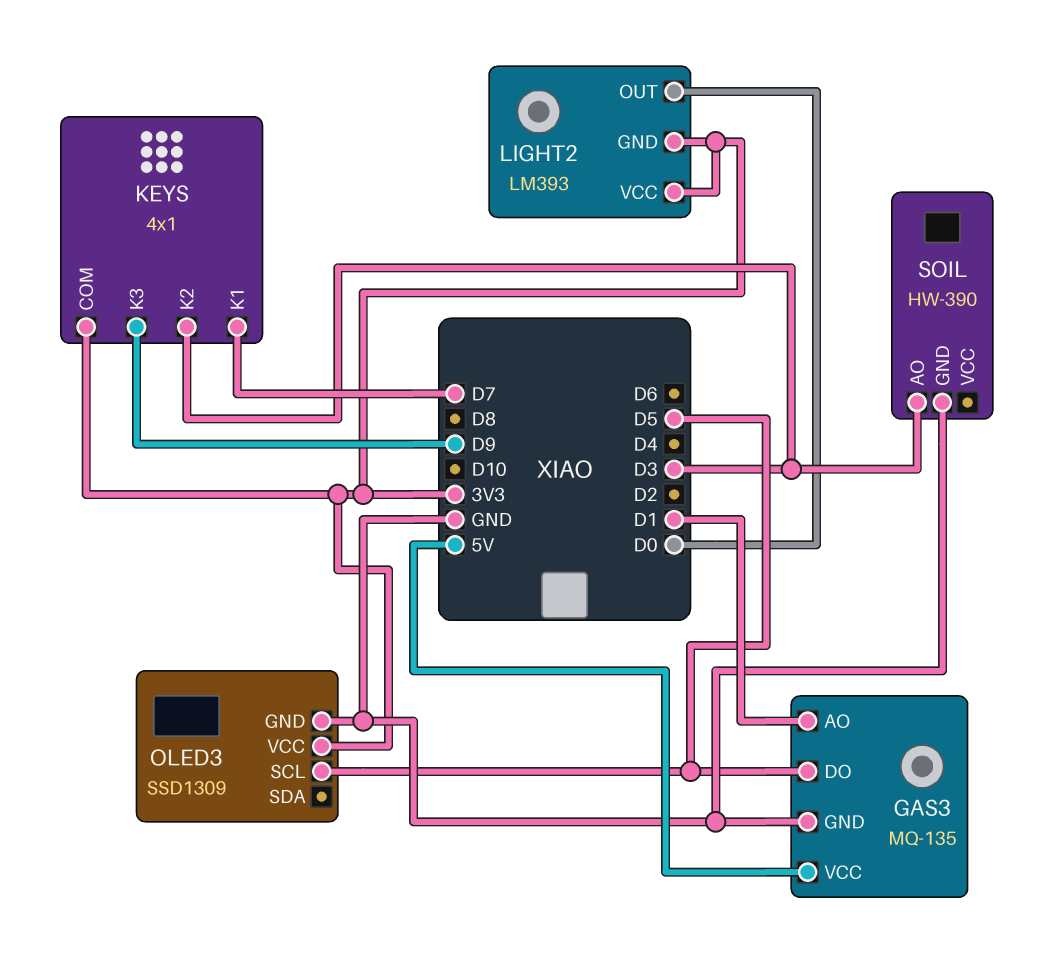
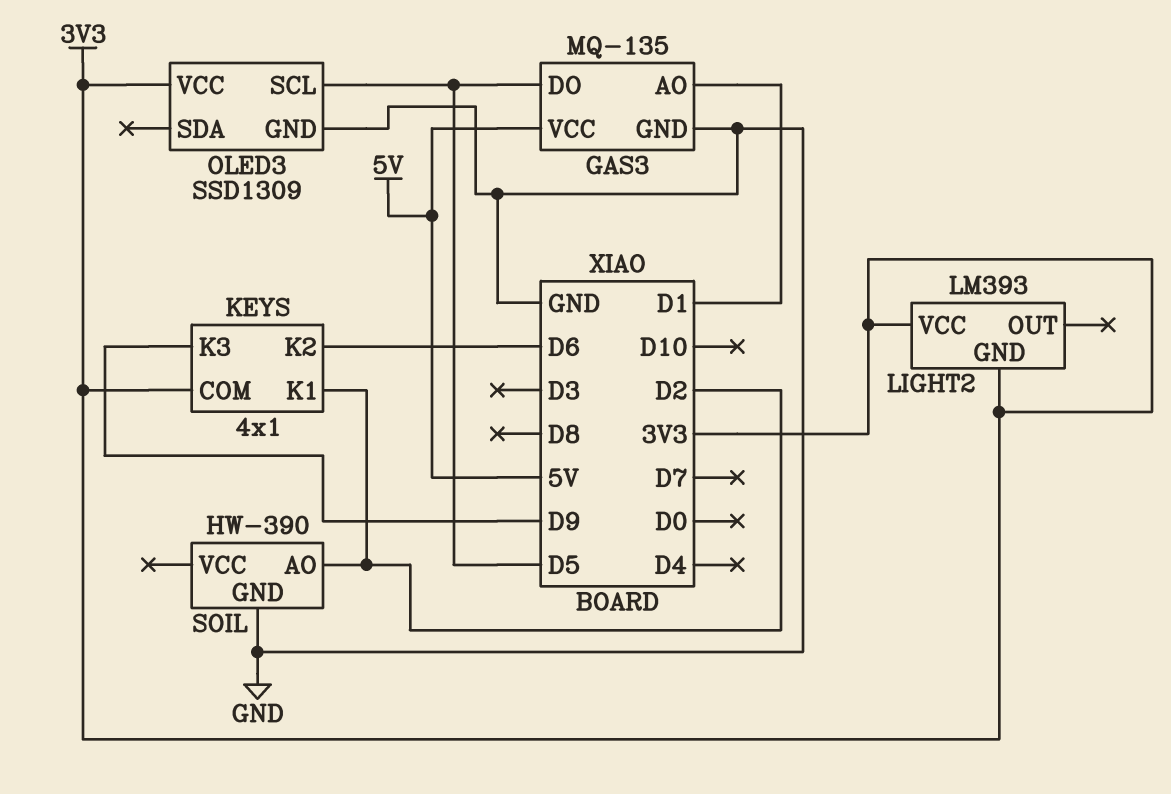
KEYS pin K1: D7 -> D2
KEYS pin K2: D3 -> D6
LIGHT2 pin OUT: D0 -> none
SOIL pin AO: D3 -> D2

